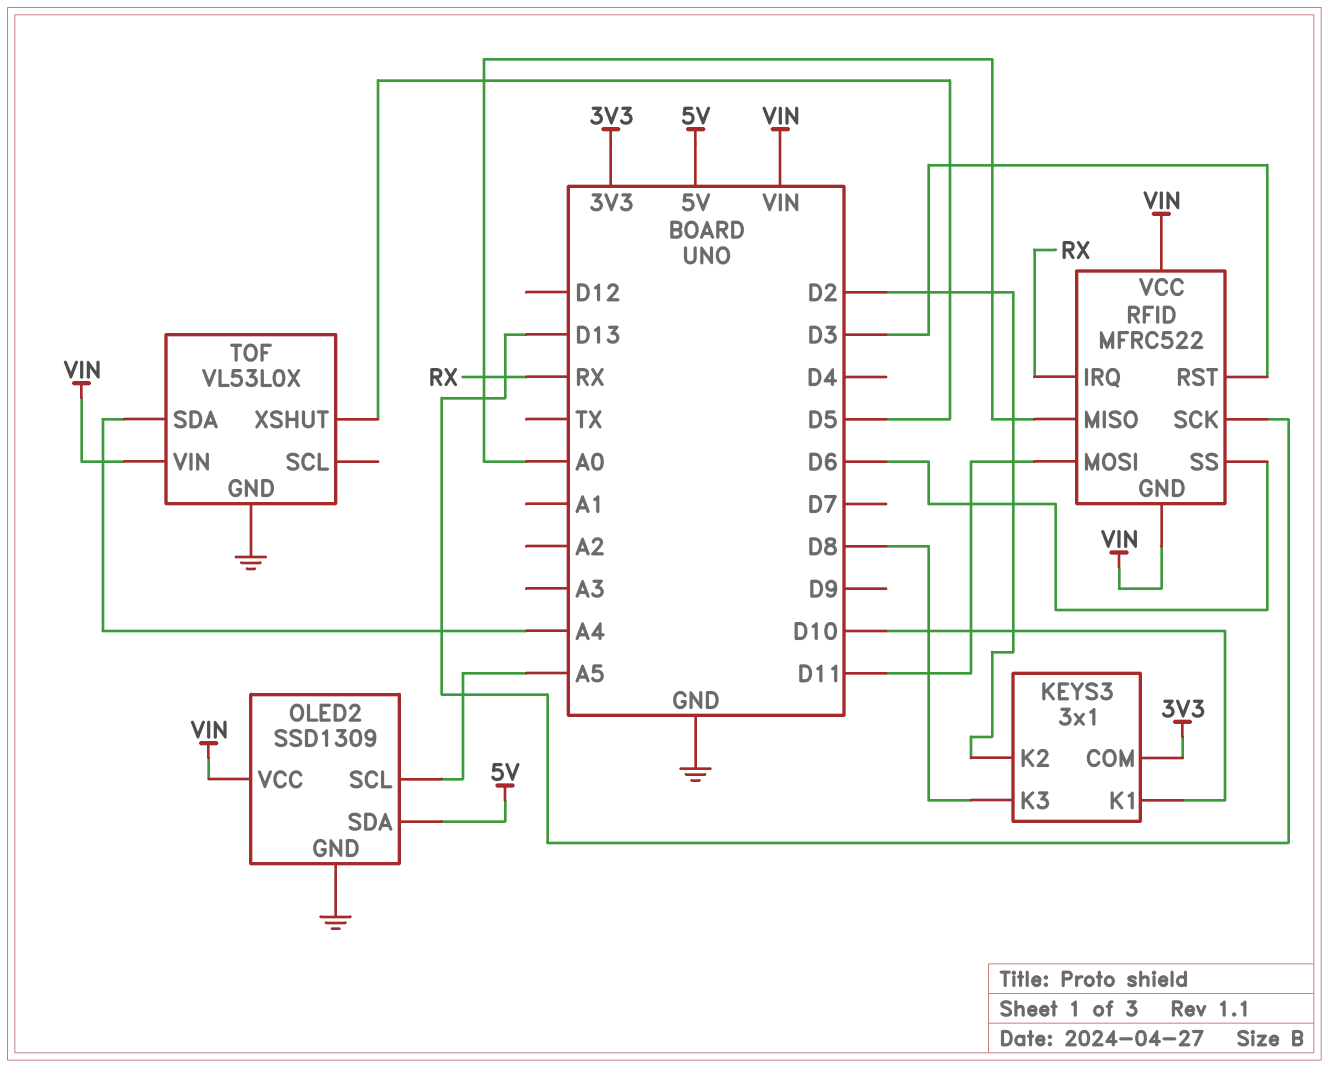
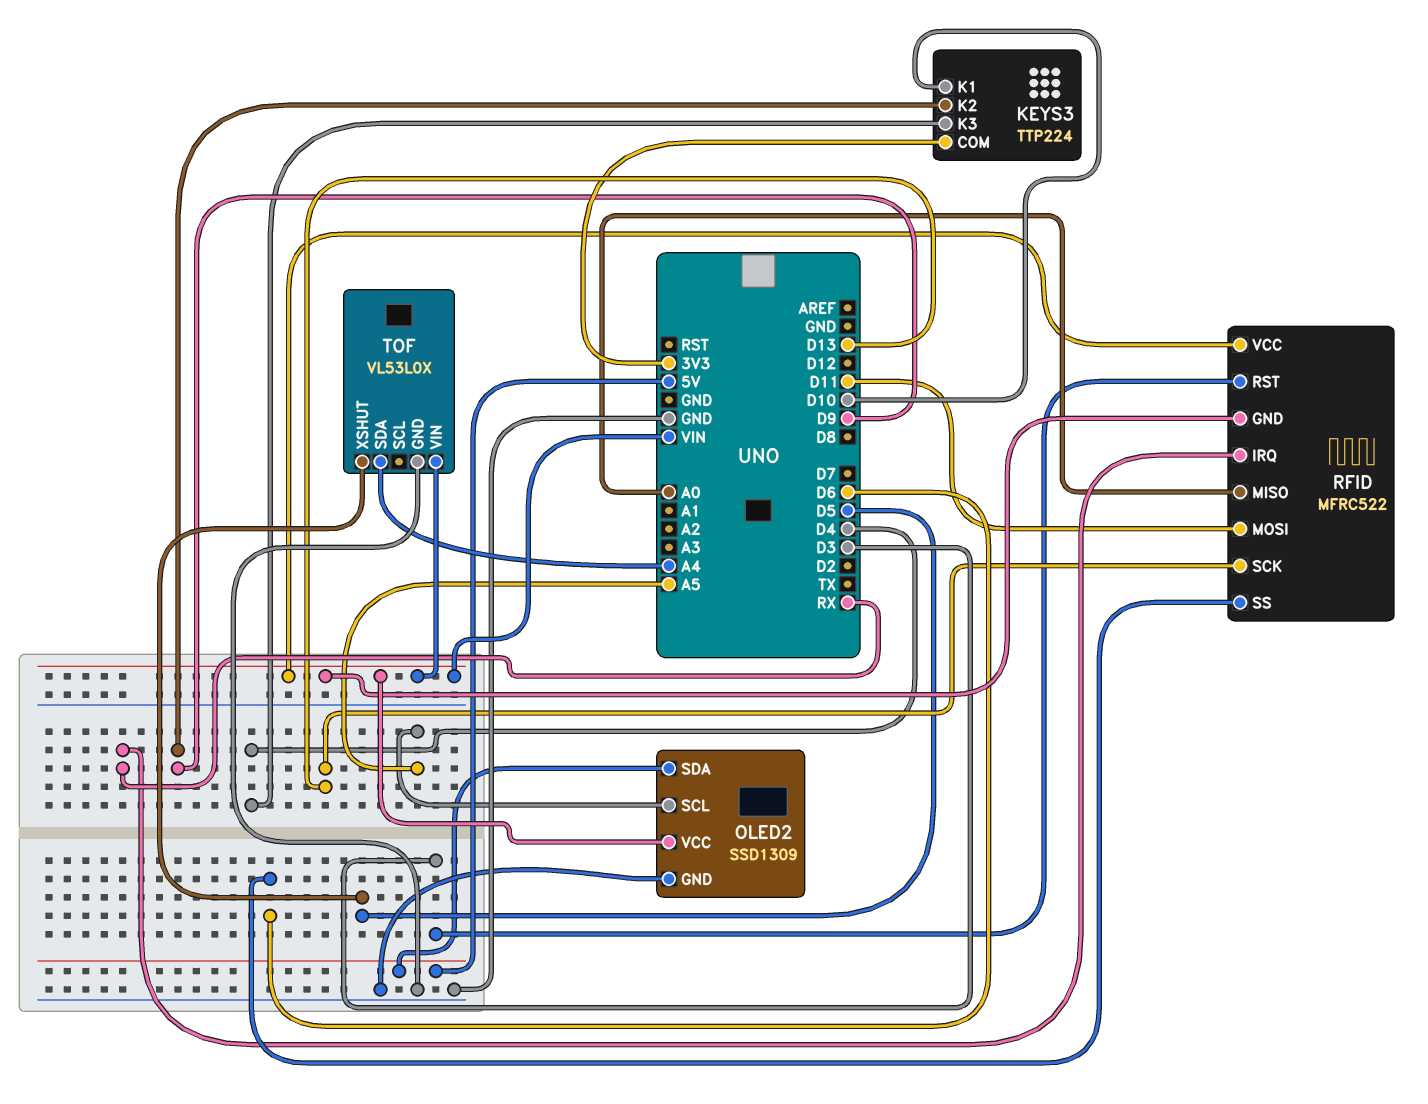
KEYS3: 3x1 -> TTP224
KEYS3 pin K2: D2 -> D9
KEYS3 pin K3: D8 -> D4

